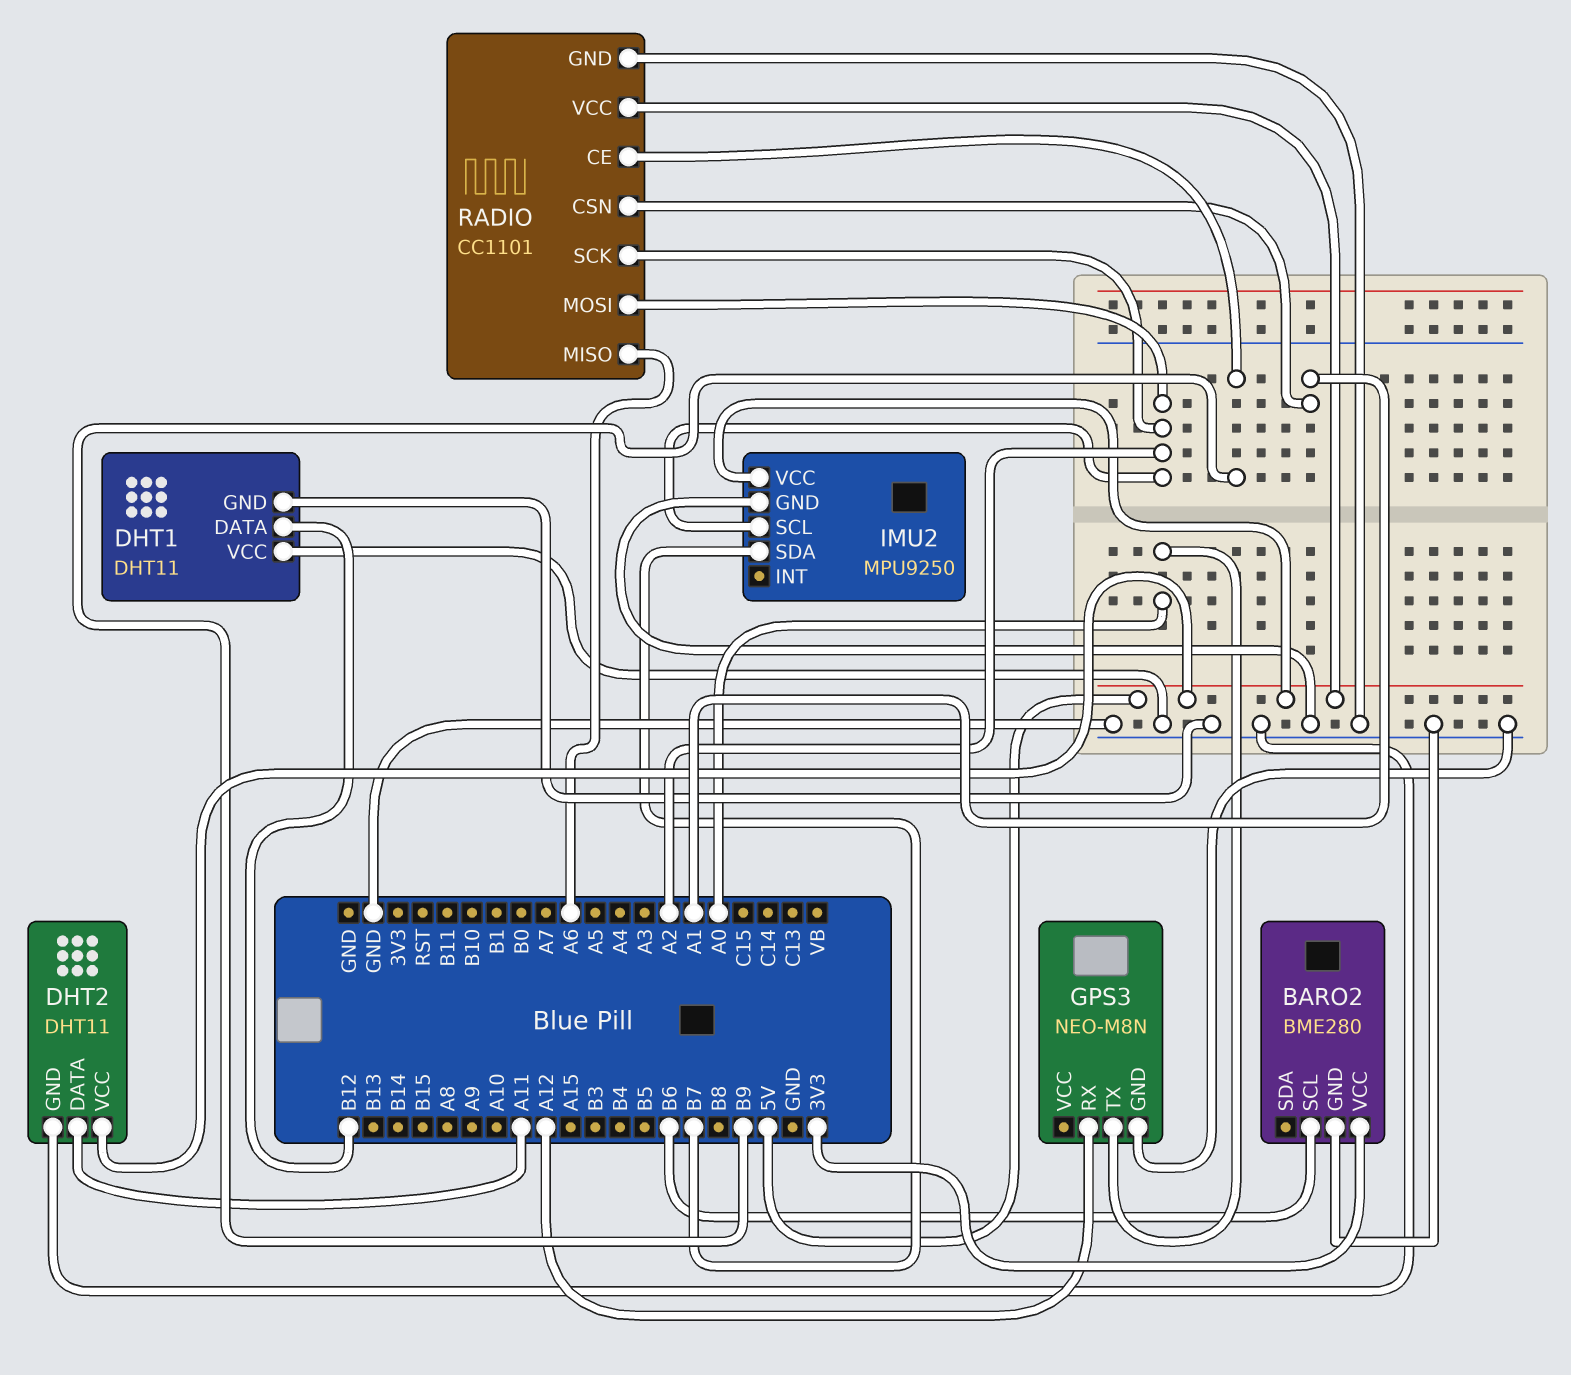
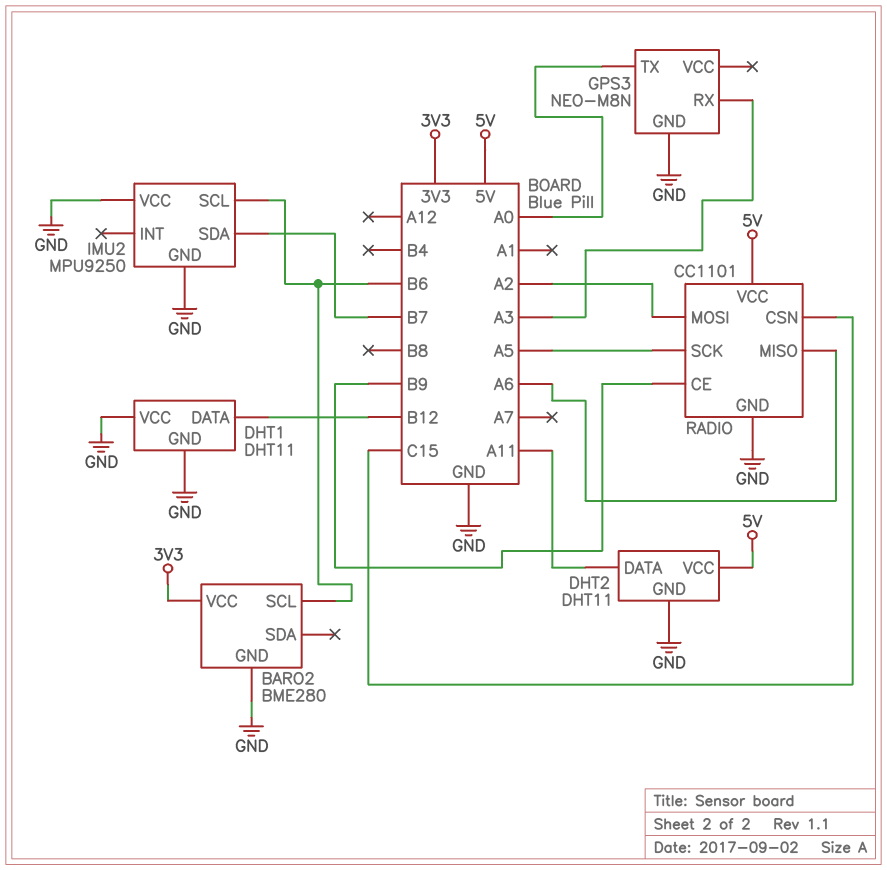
GPS3 pin RX: A12 -> A3
IMU2 pin SCL: A2 -> B6
IMU2 pin VCC: 5V -> GND
RADIO pin CSN: A1 -> C15
RADIO pin SCK: A2 -> A5

